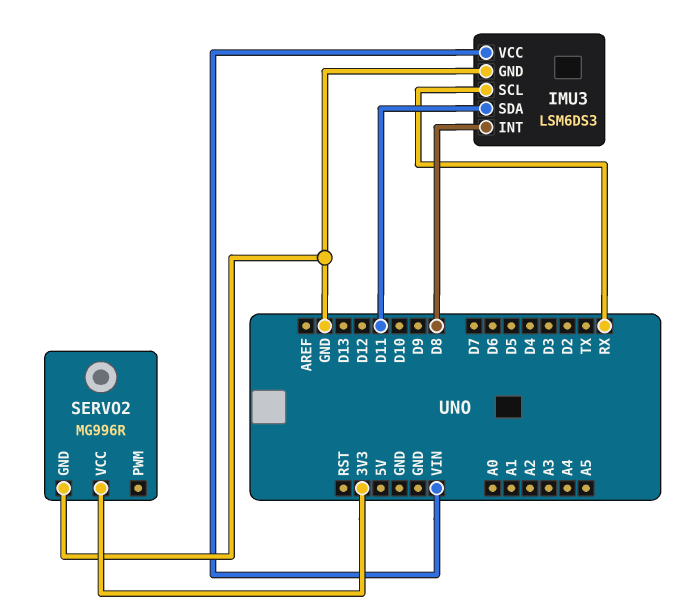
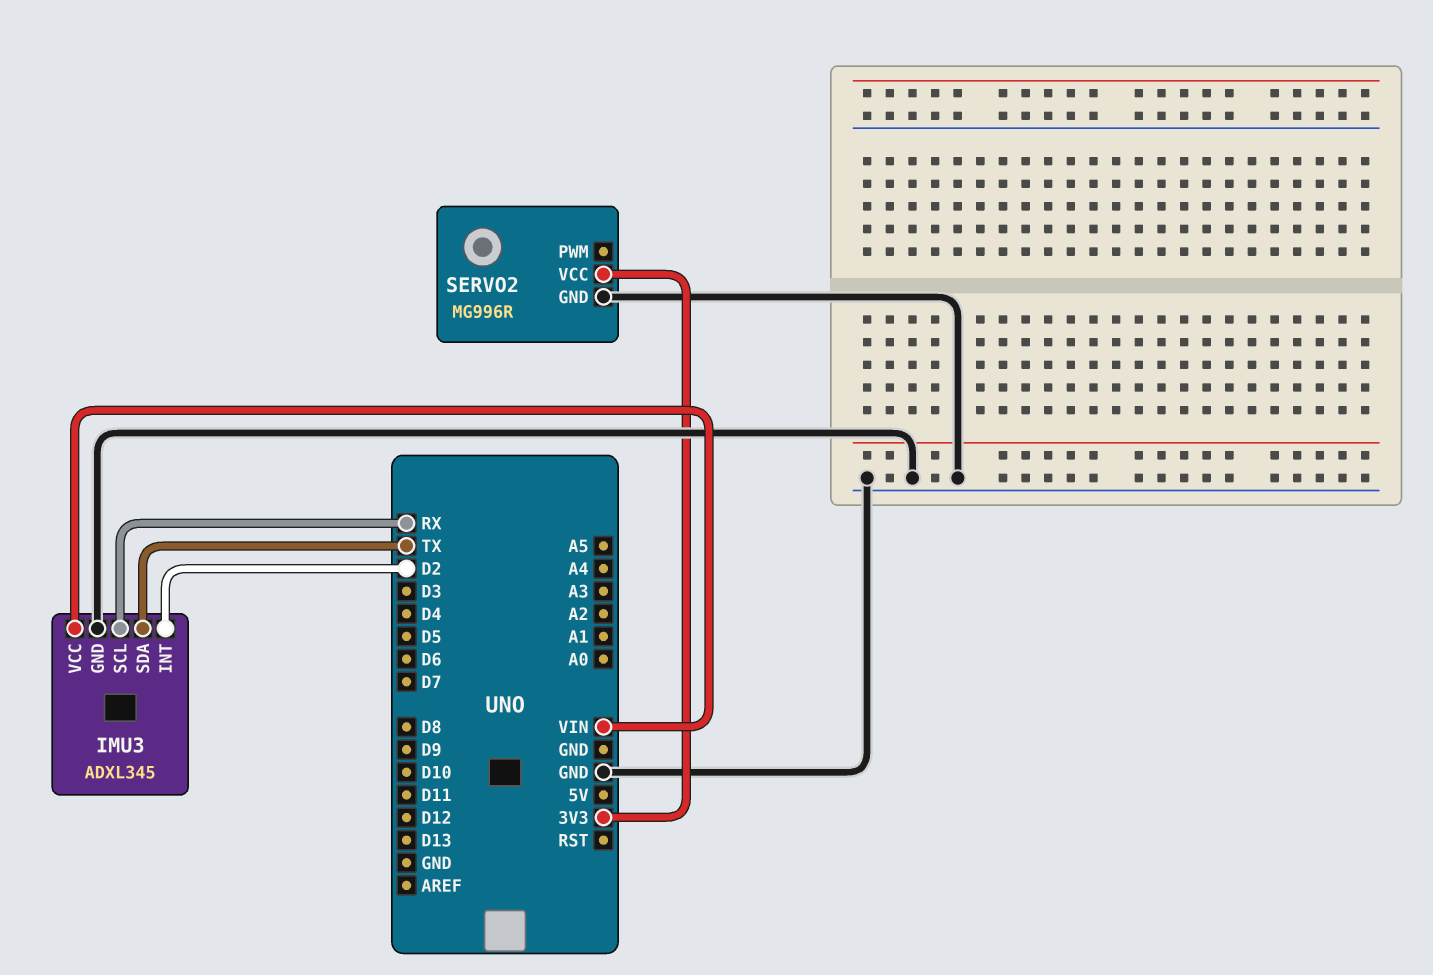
IMU3: LSM6DS3 -> ADXL345
IMU3 pin INT: D8 -> D2
IMU3 pin SDA: D11 -> TX

